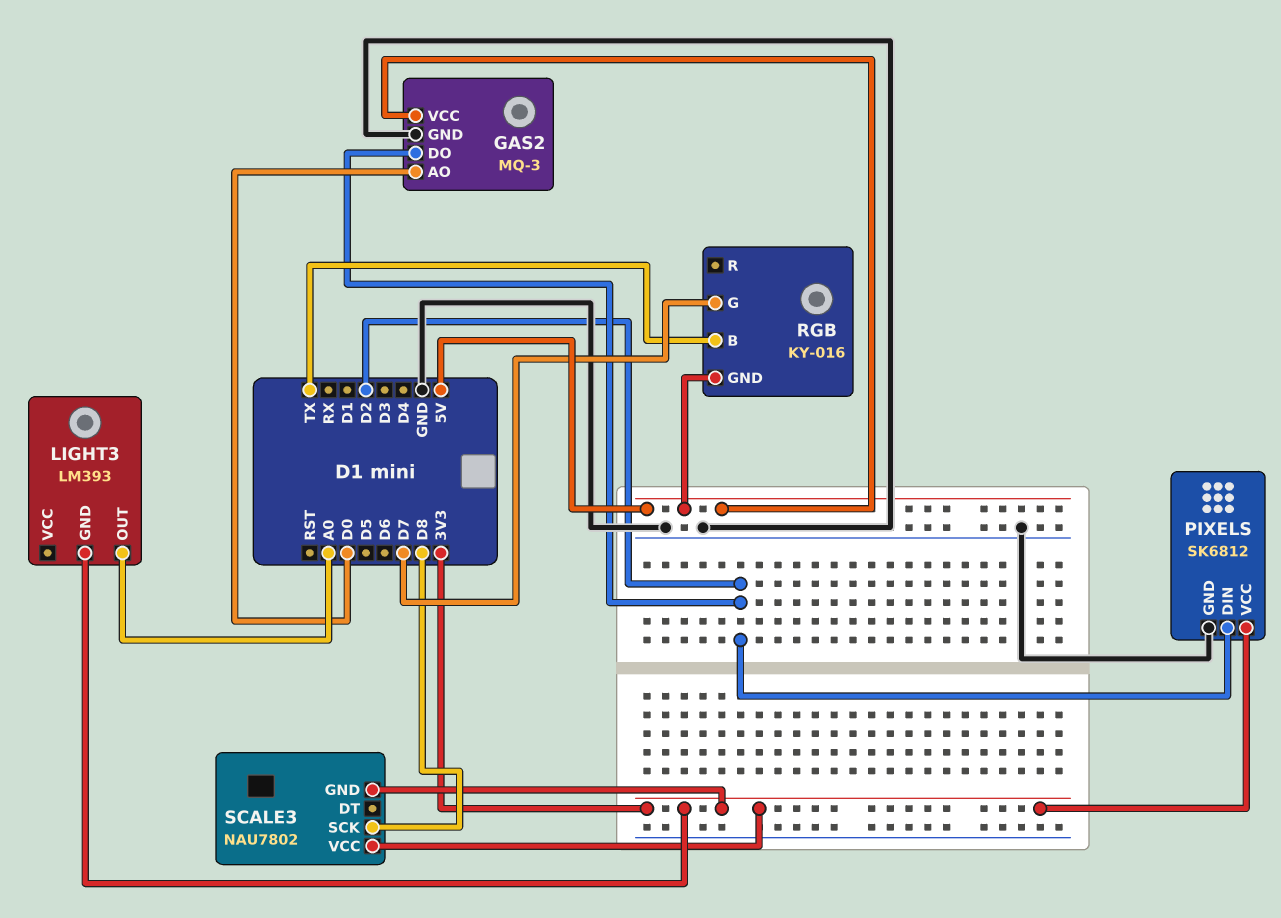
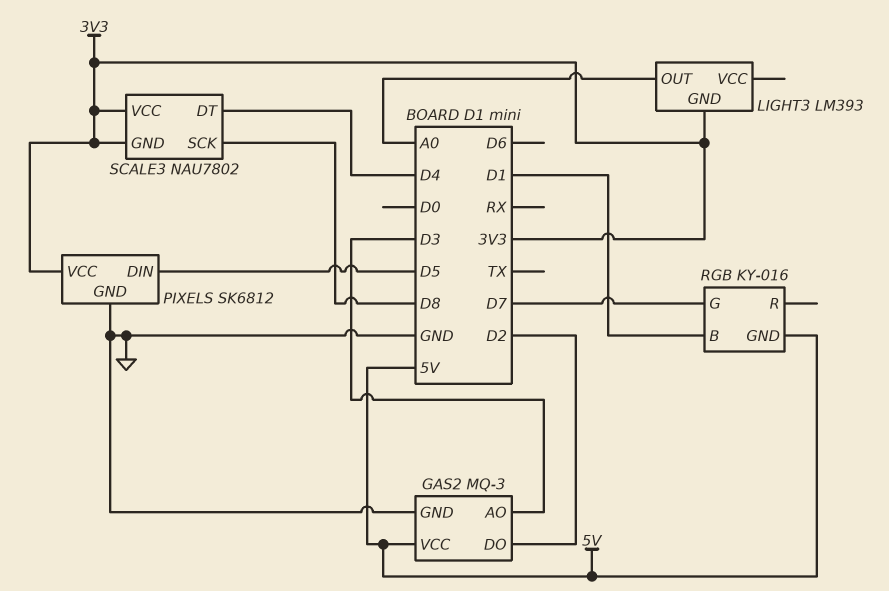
GAS2 pin AO: D0 -> D3
PIXELS pin DIN: D2 -> D5
RGB pin B: TX -> D1
SCALE3 pin DT: none -> D4

